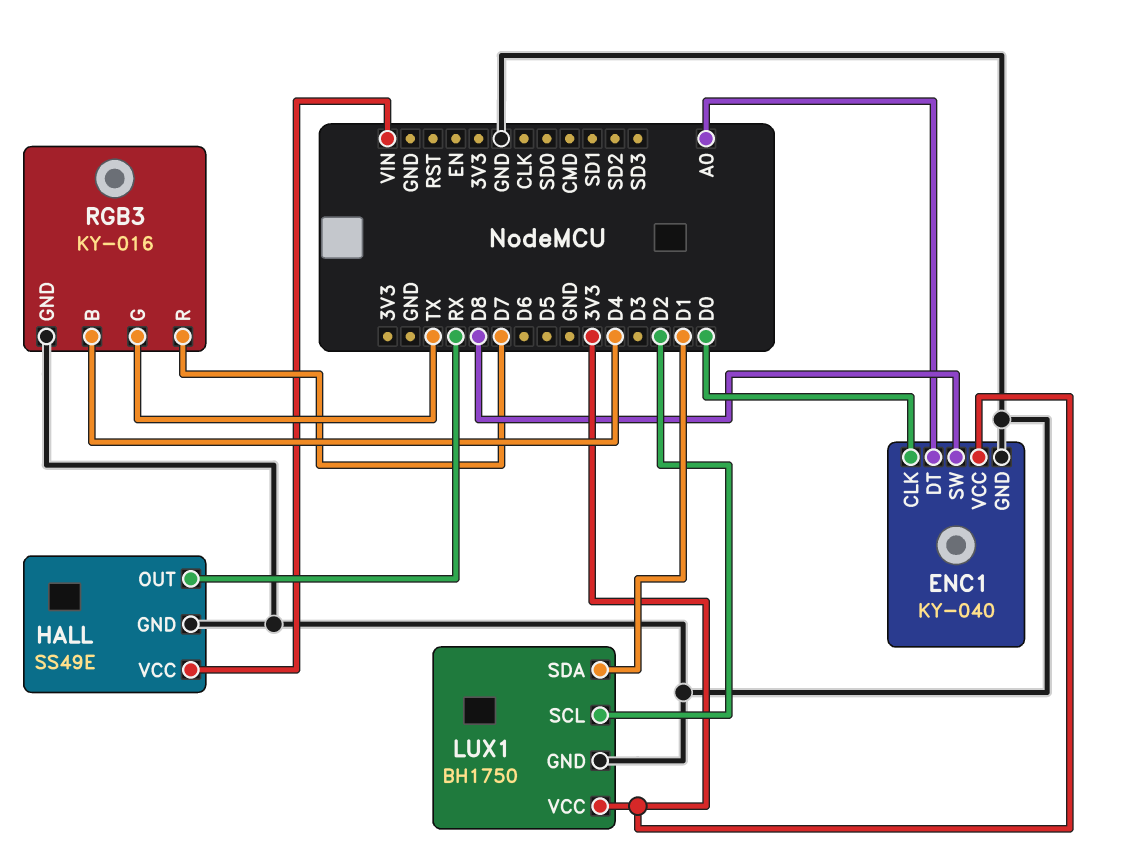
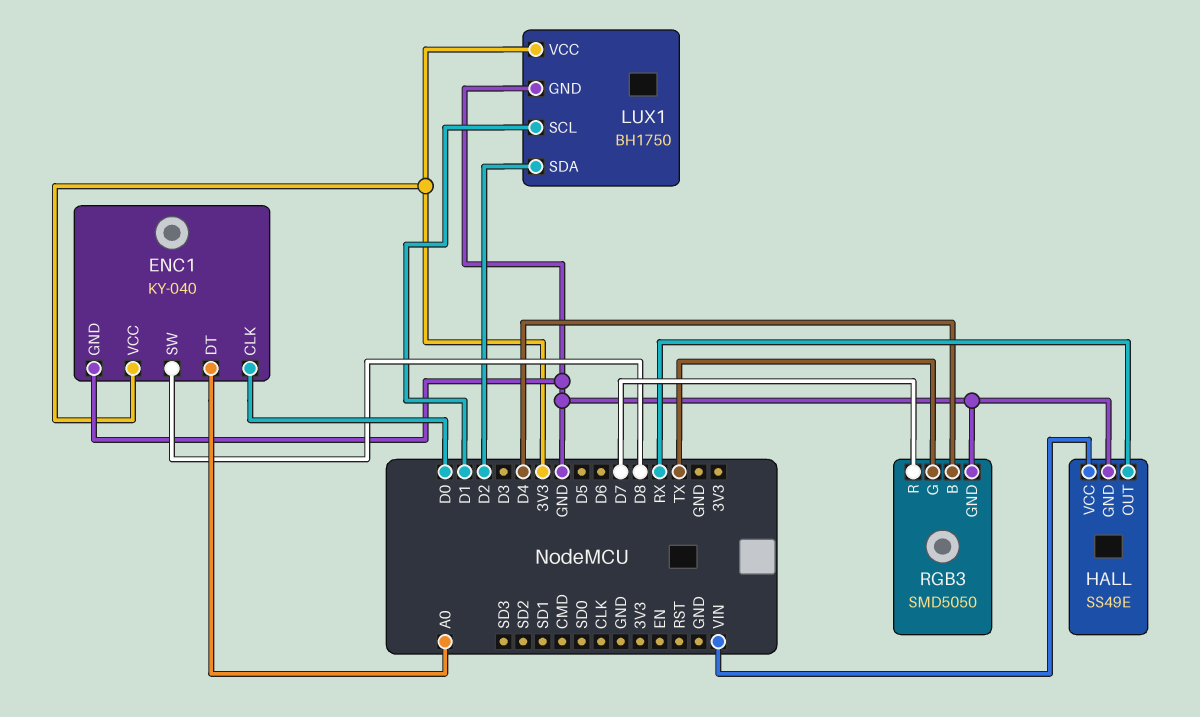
LUX1 pin SCL: D2 -> D1
LUX1 pin SDA: D1 -> D2
RGB3: KY-016 -> SMD5050

